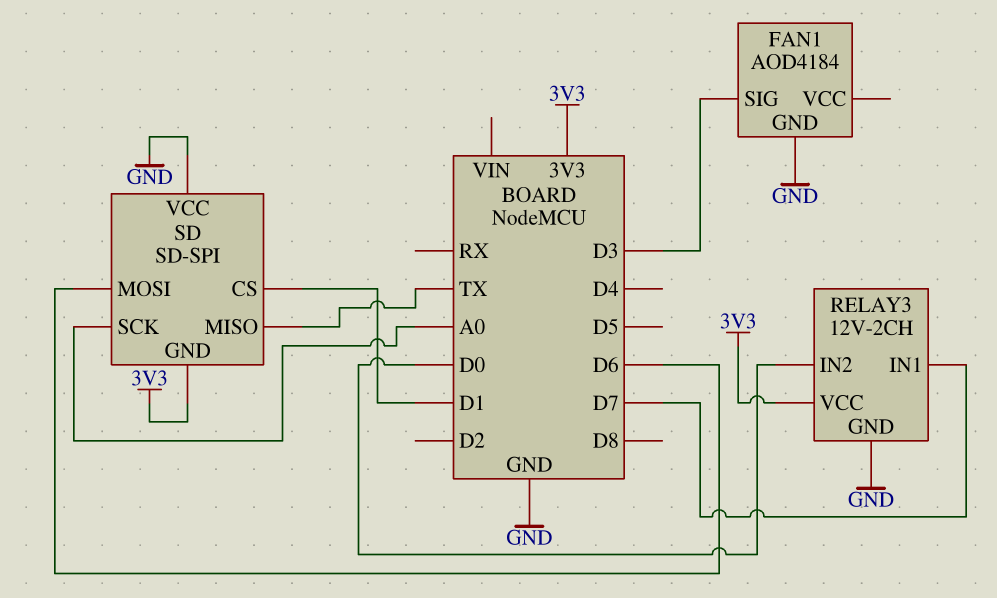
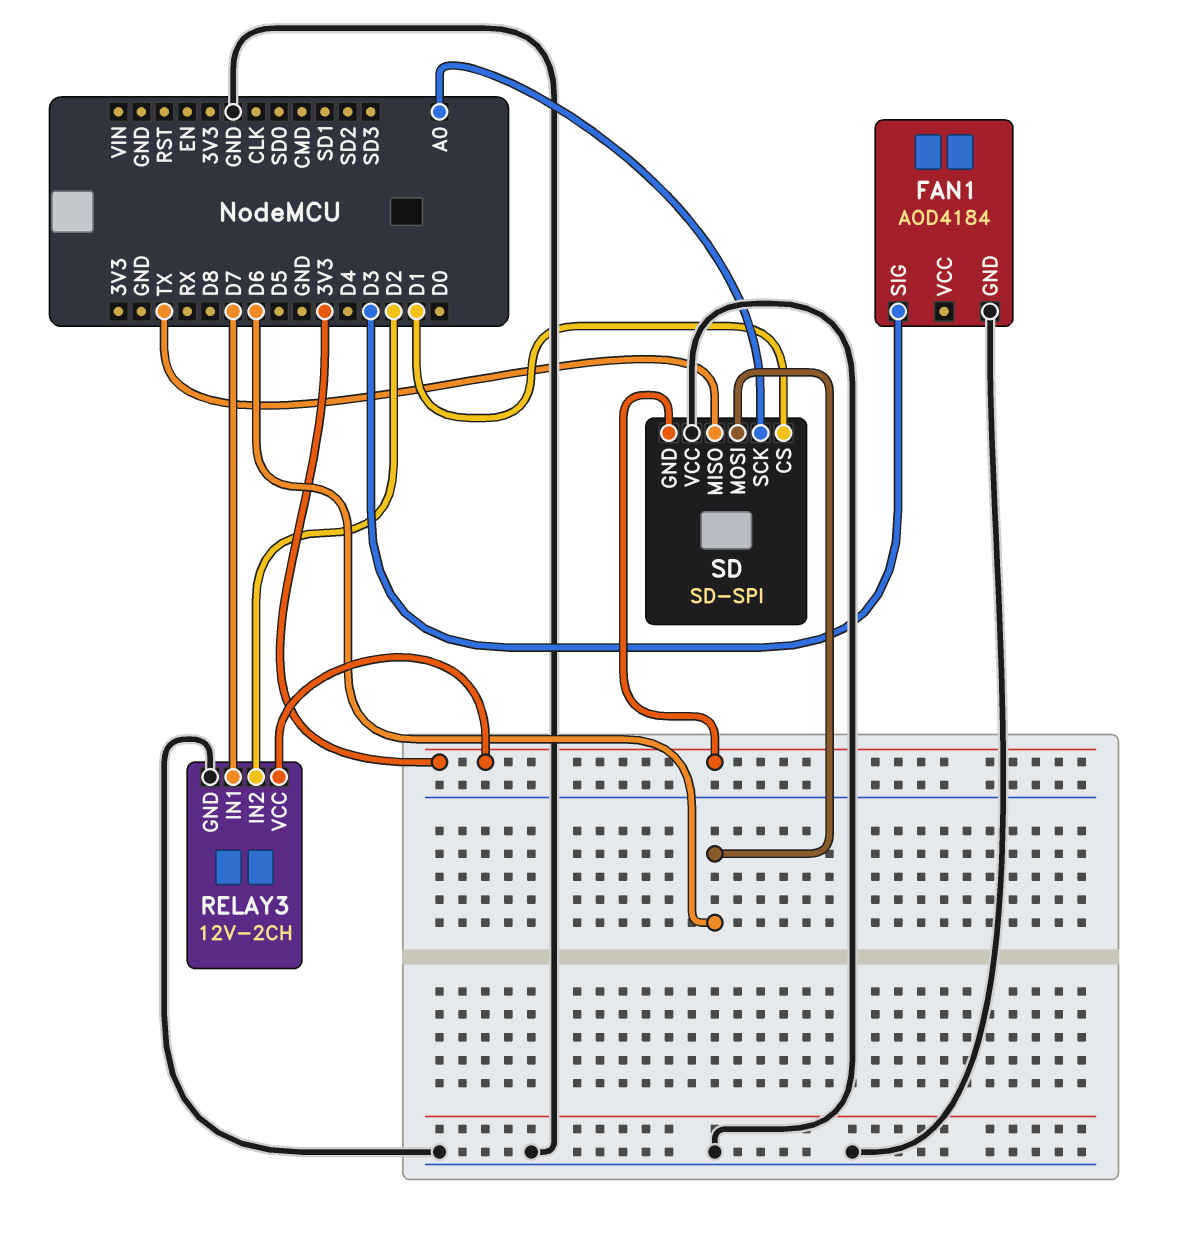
RELAY3 pin IN2: D0 -> D2

